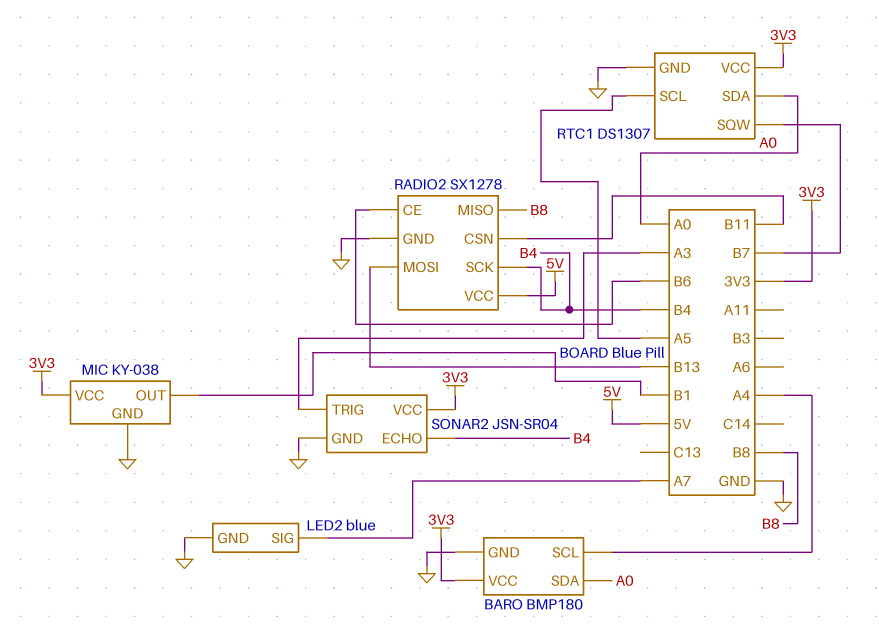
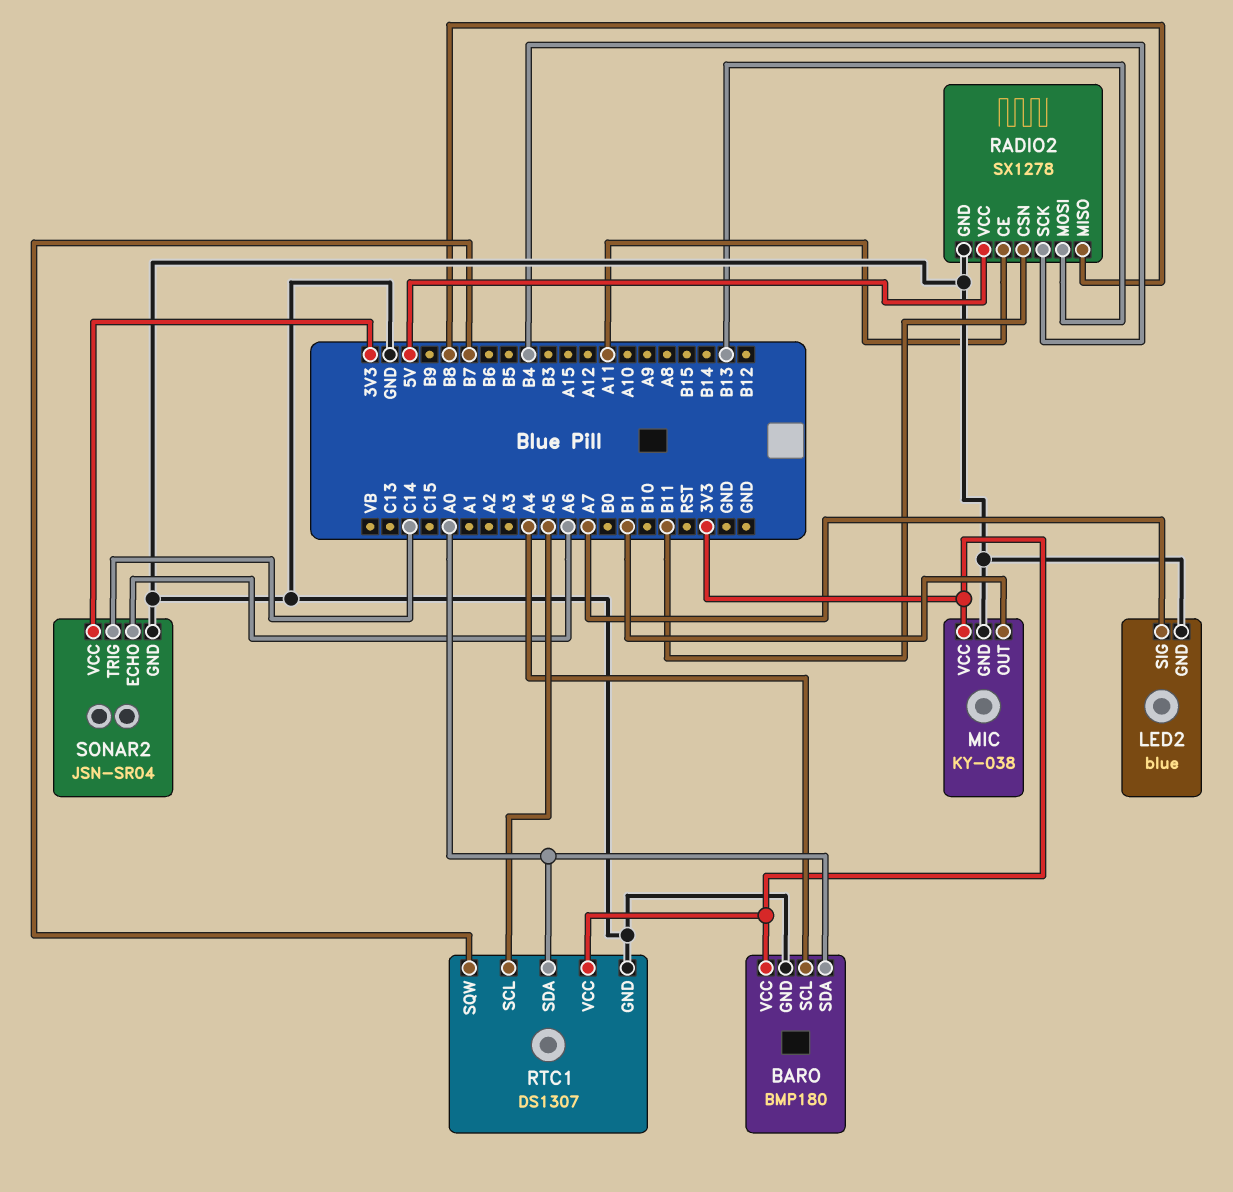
RADIO2 pin CE: B6 -> A11
SONAR2 pin ECHO: B4 -> A6
SONAR2 pin TRIG: A3 -> C14

